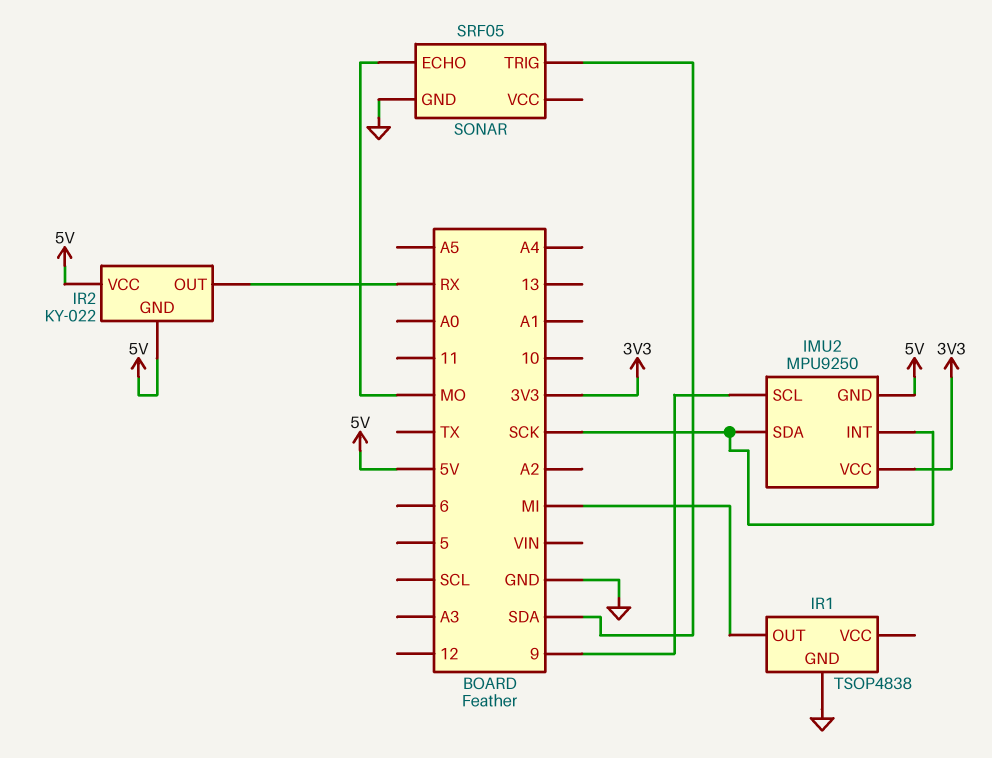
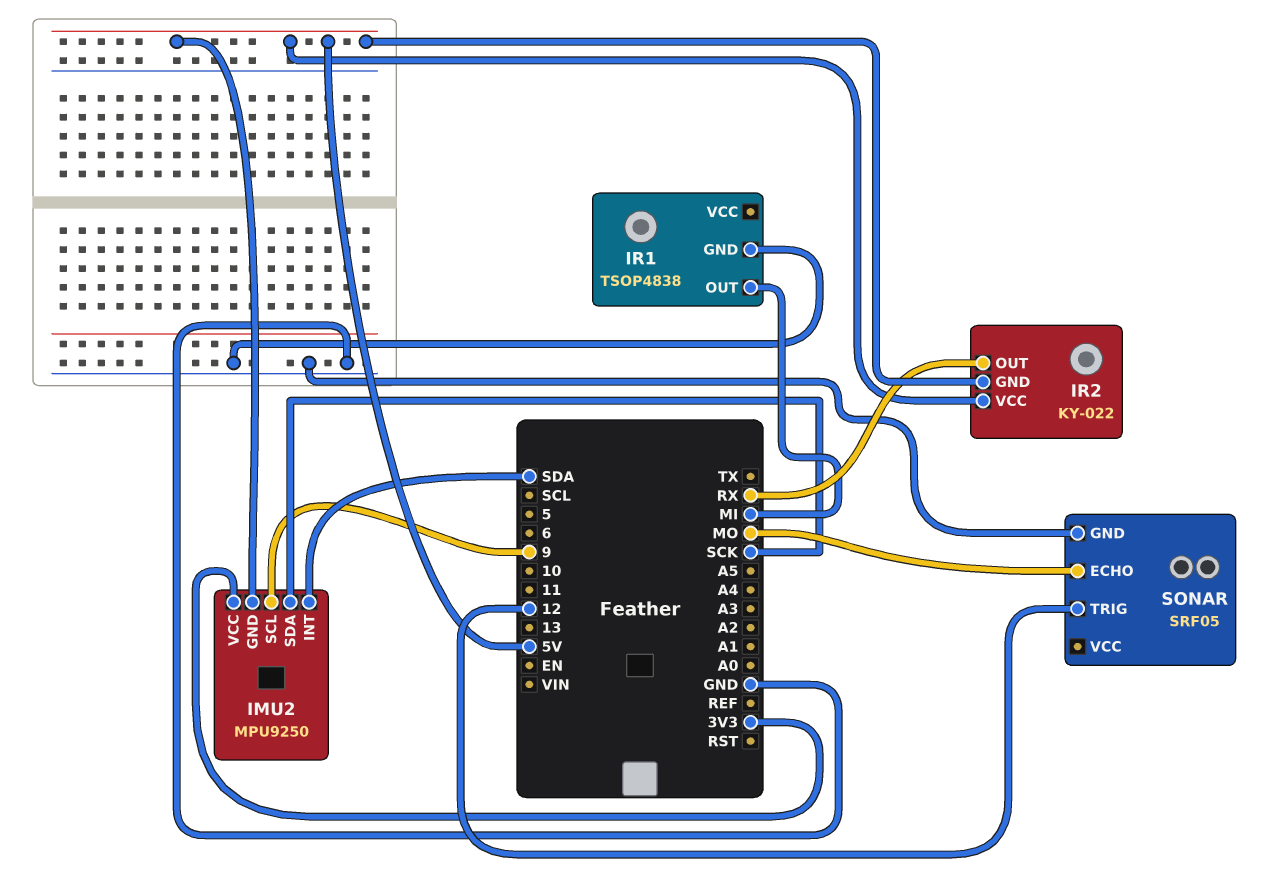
IMU2 pin INT: SCK -> SDA
SONAR pin TRIG: SDA -> 12

